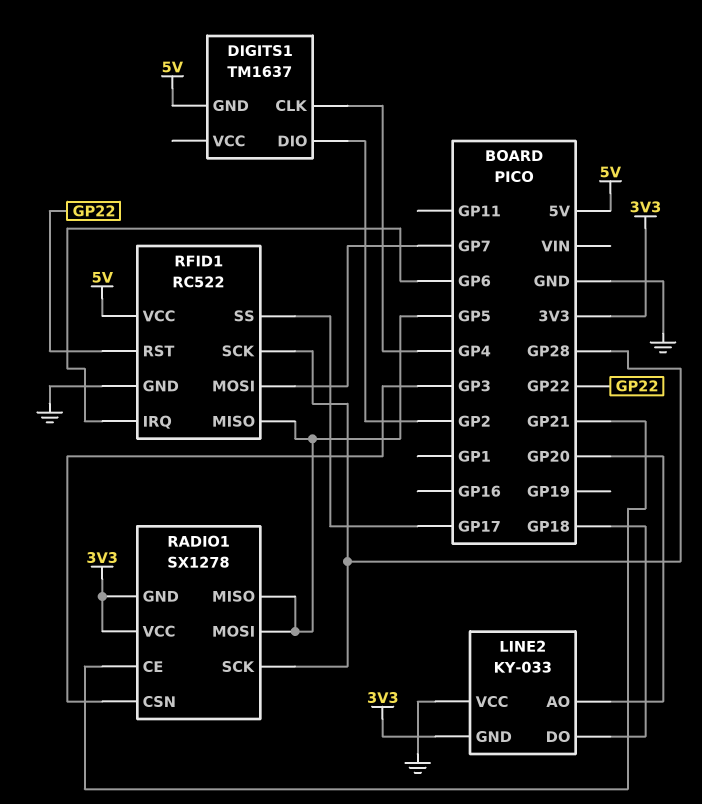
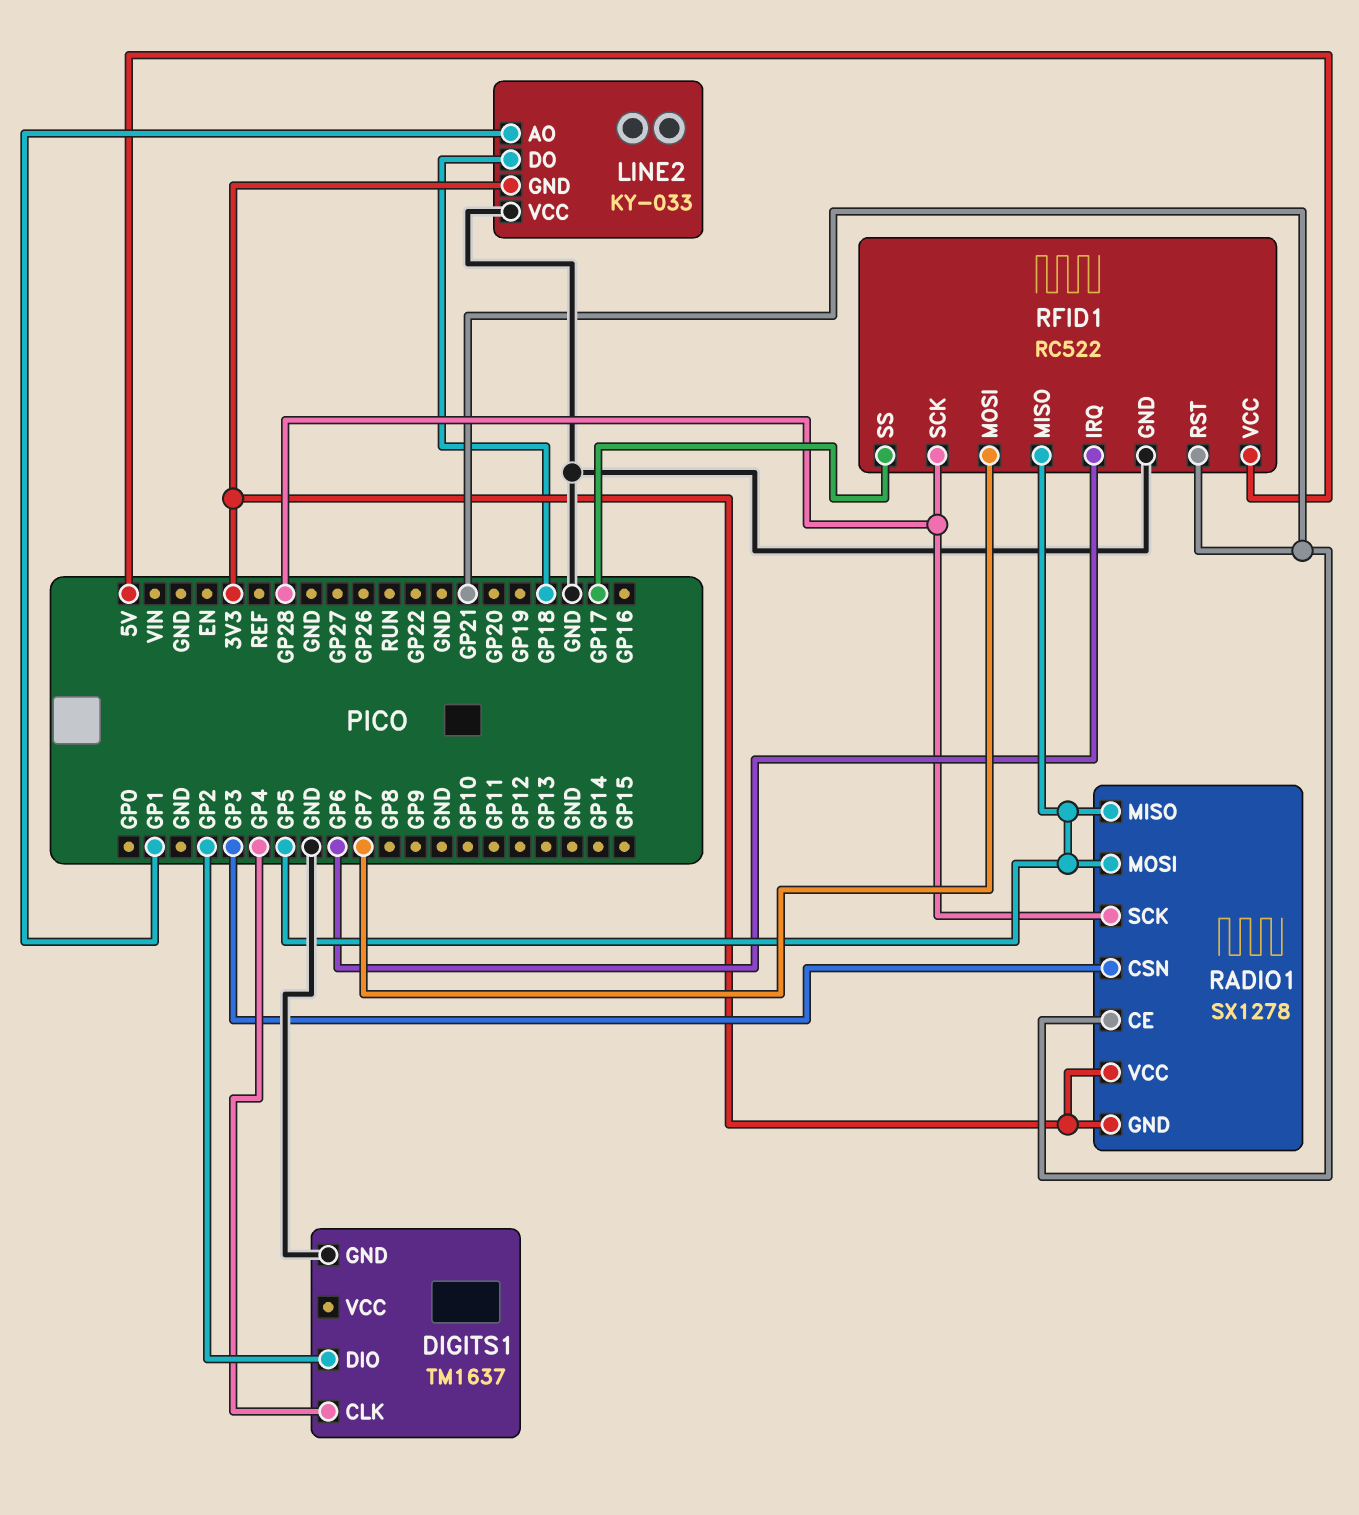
DIGITS1 pin GND: 5V -> GND
LINE2 pin AO: GP20 -> GP1
RFID1 pin RST: GP22 -> GP21

